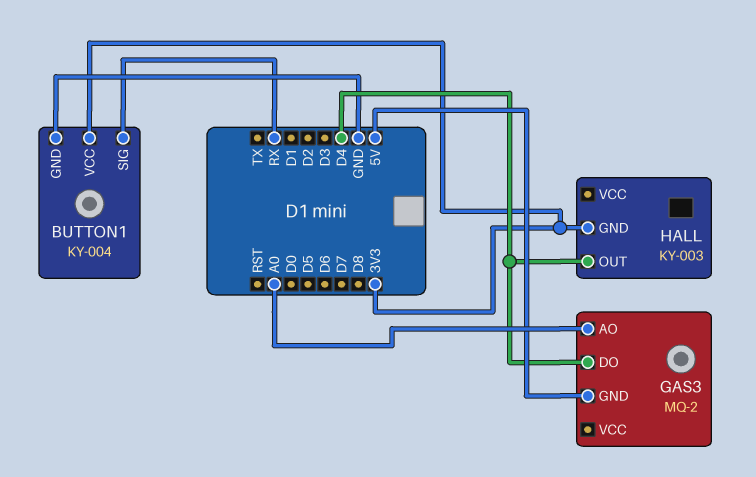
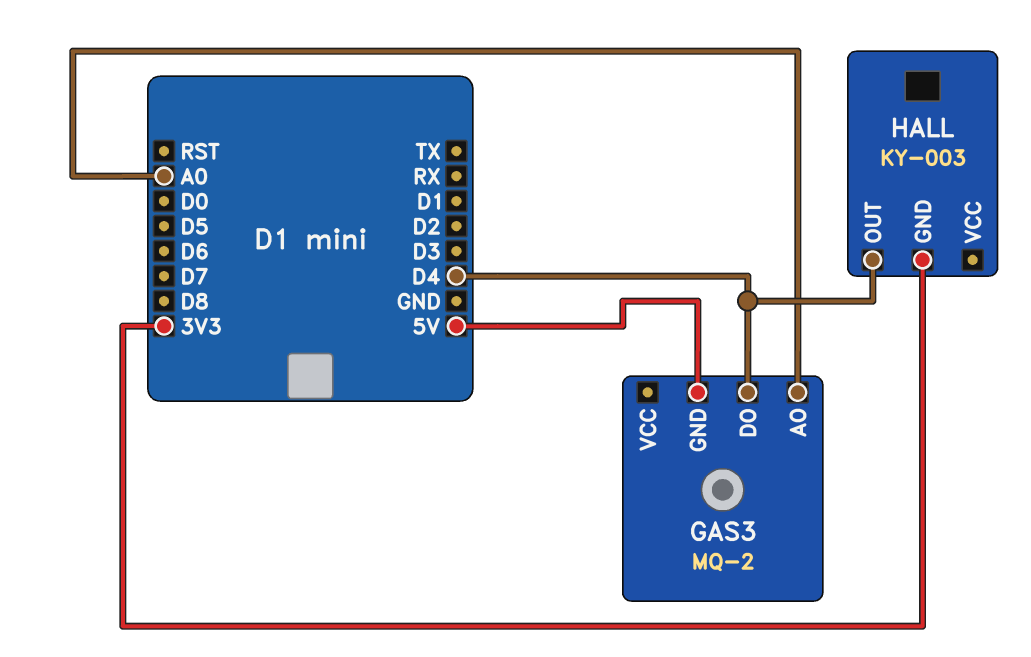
BUTTON1: KY-004 -> none
BUTTON1 pin GND: GND -> none
BUTTON1 pin SIG: RX -> none
BUTTON1 pin VCC: 3V3 -> none

